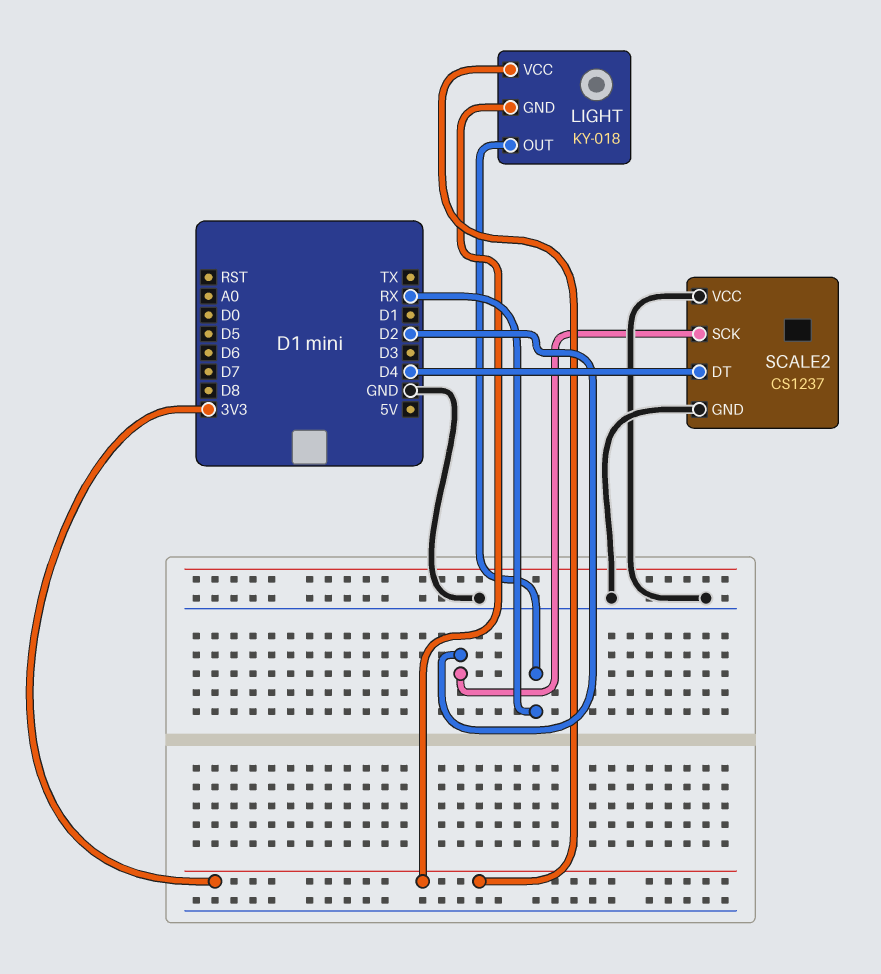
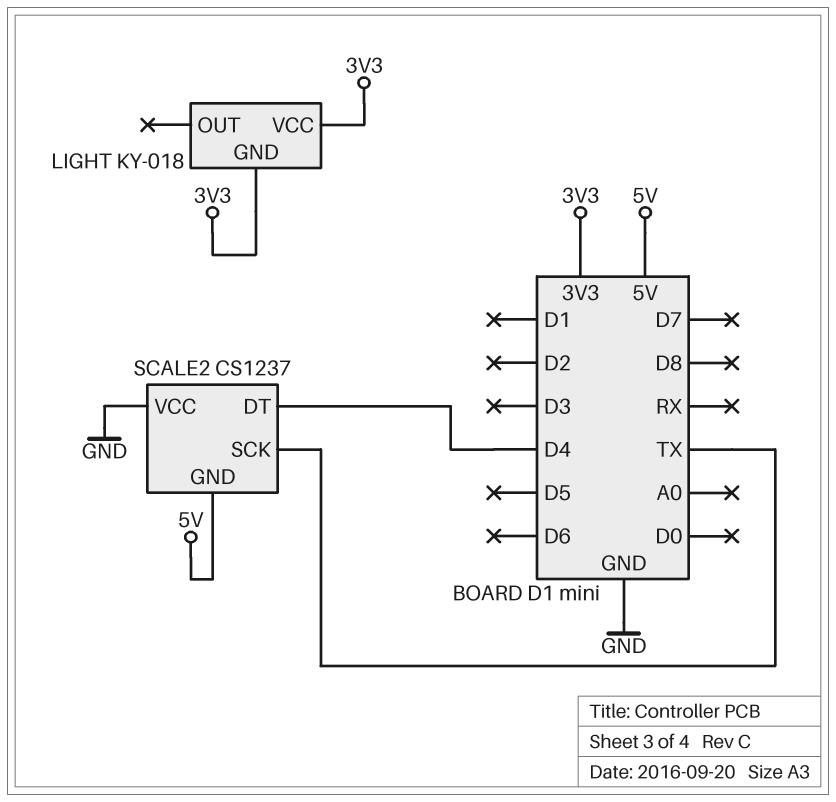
LIGHT pin OUT: RX -> none
SCALE2 pin GND: GND -> 5V
SCALE2 pin SCK: D2 -> TX

